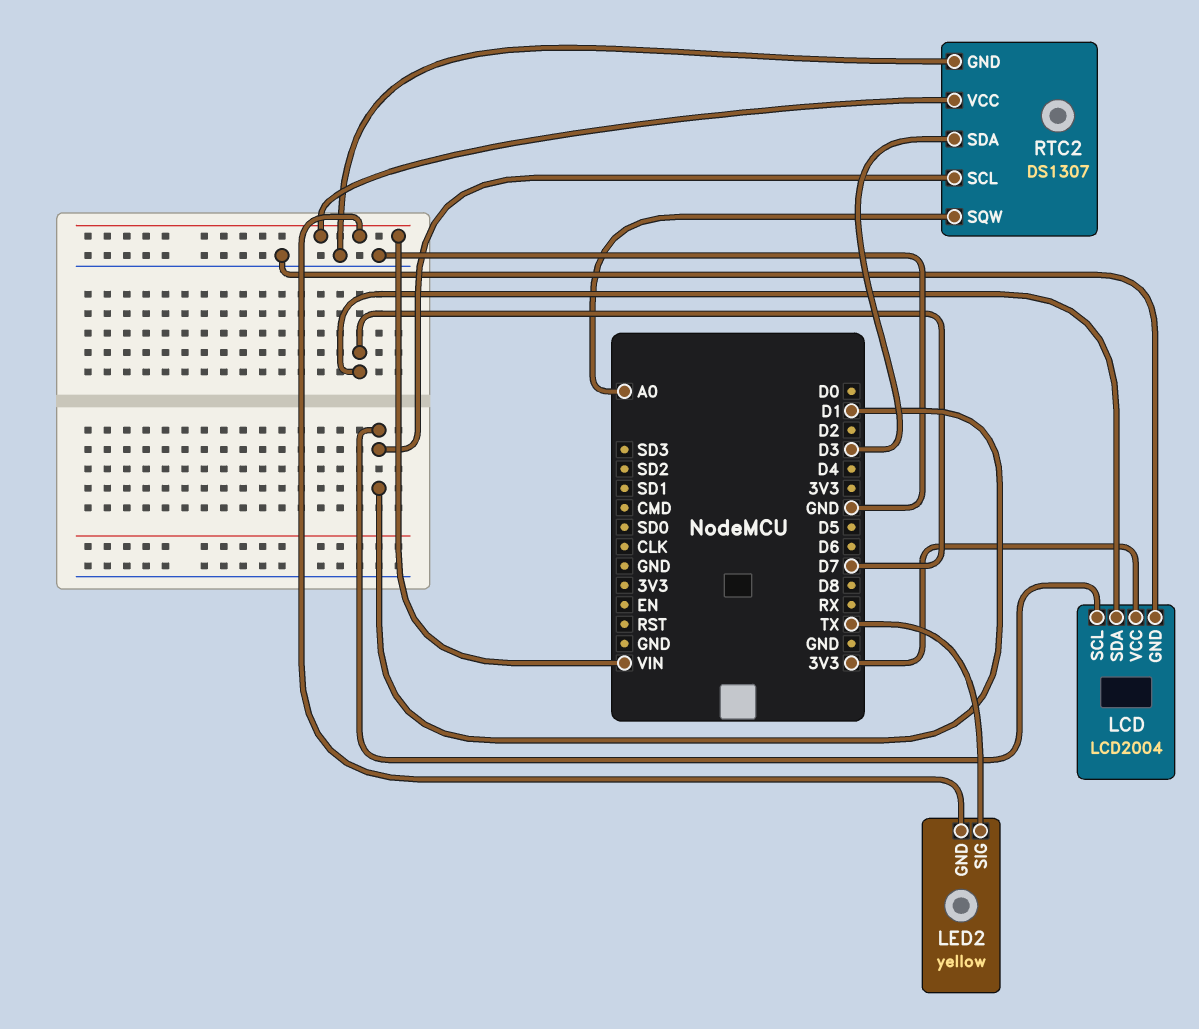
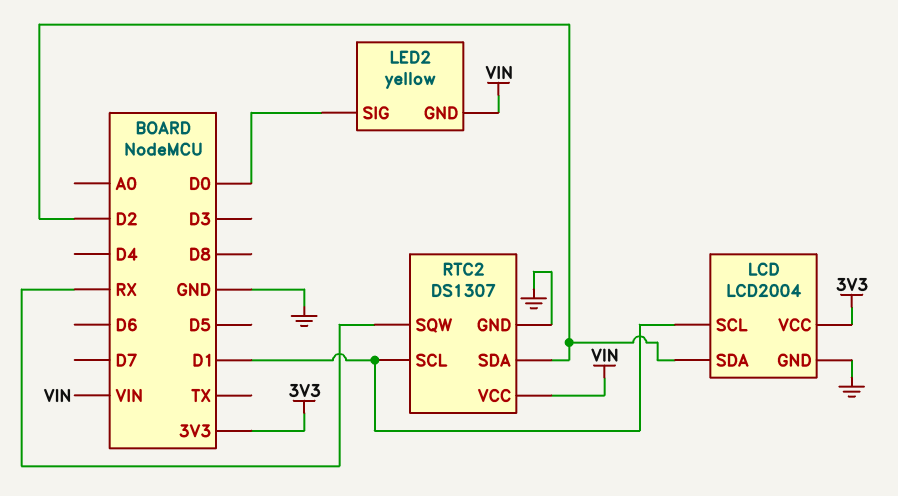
LCD pin SDA: D7 -> D2
LED2 pin SIG: TX -> D0
RTC2 pin SDA: D3 -> D2
RTC2 pin SQW: A0 -> RX

